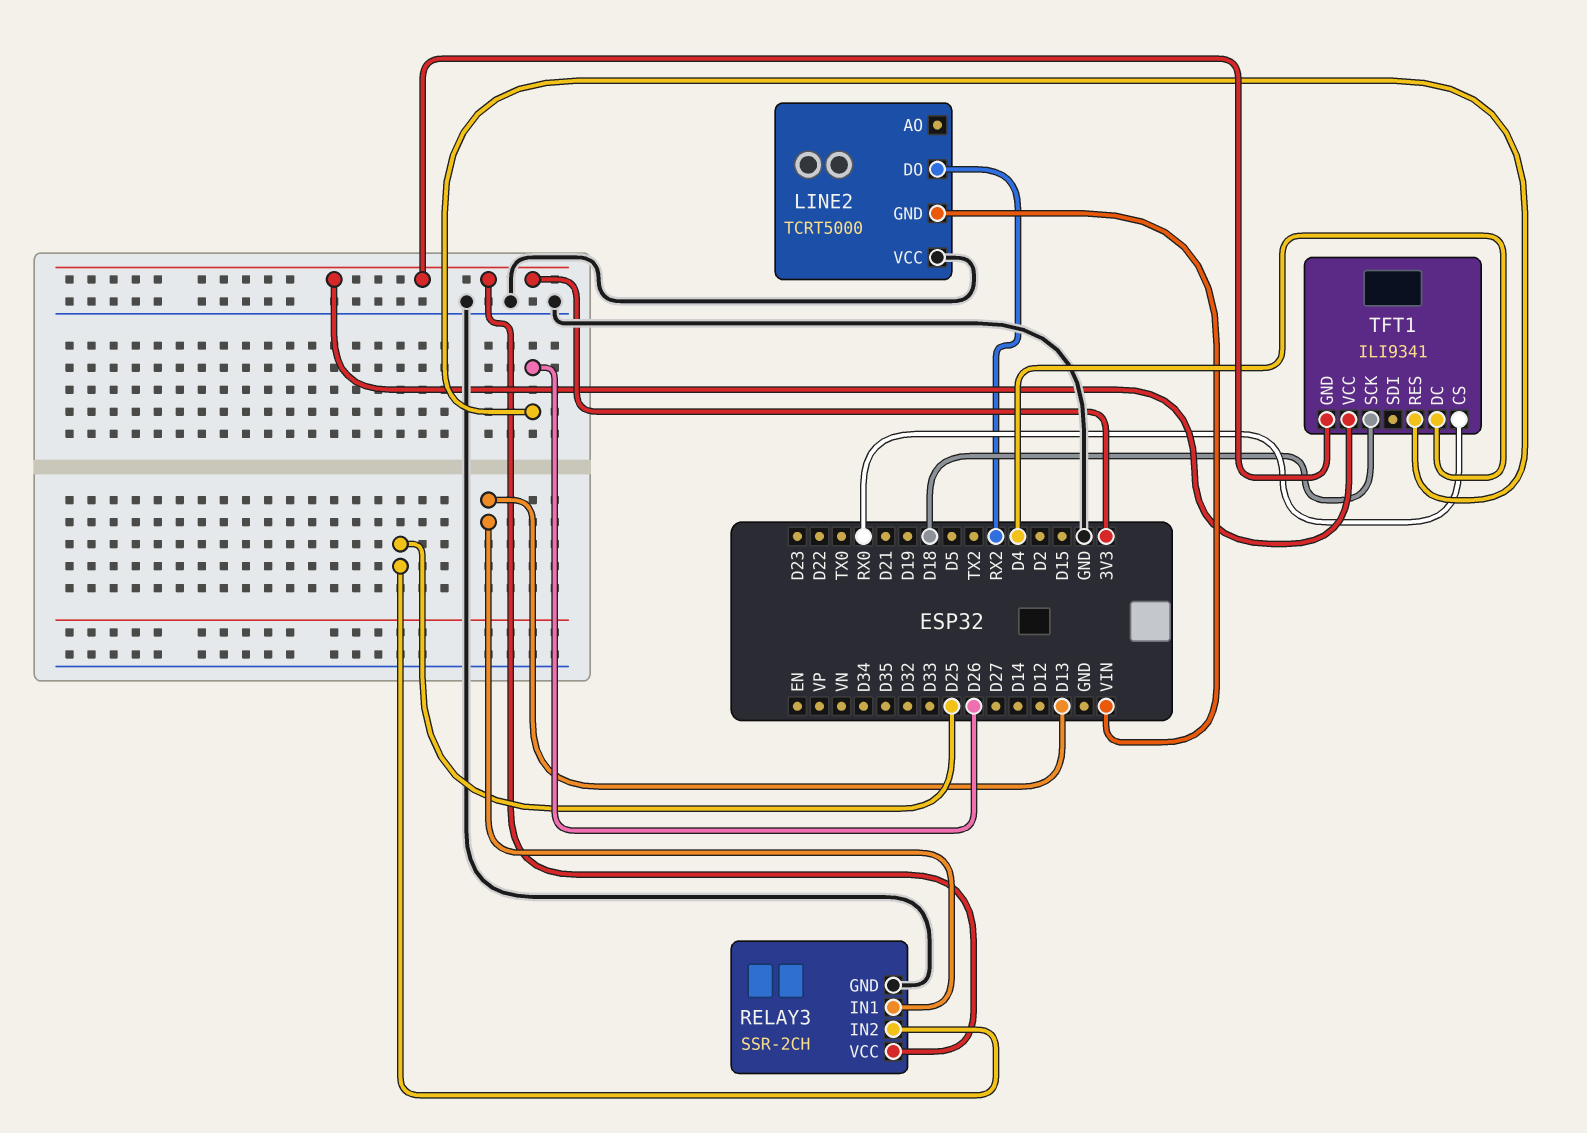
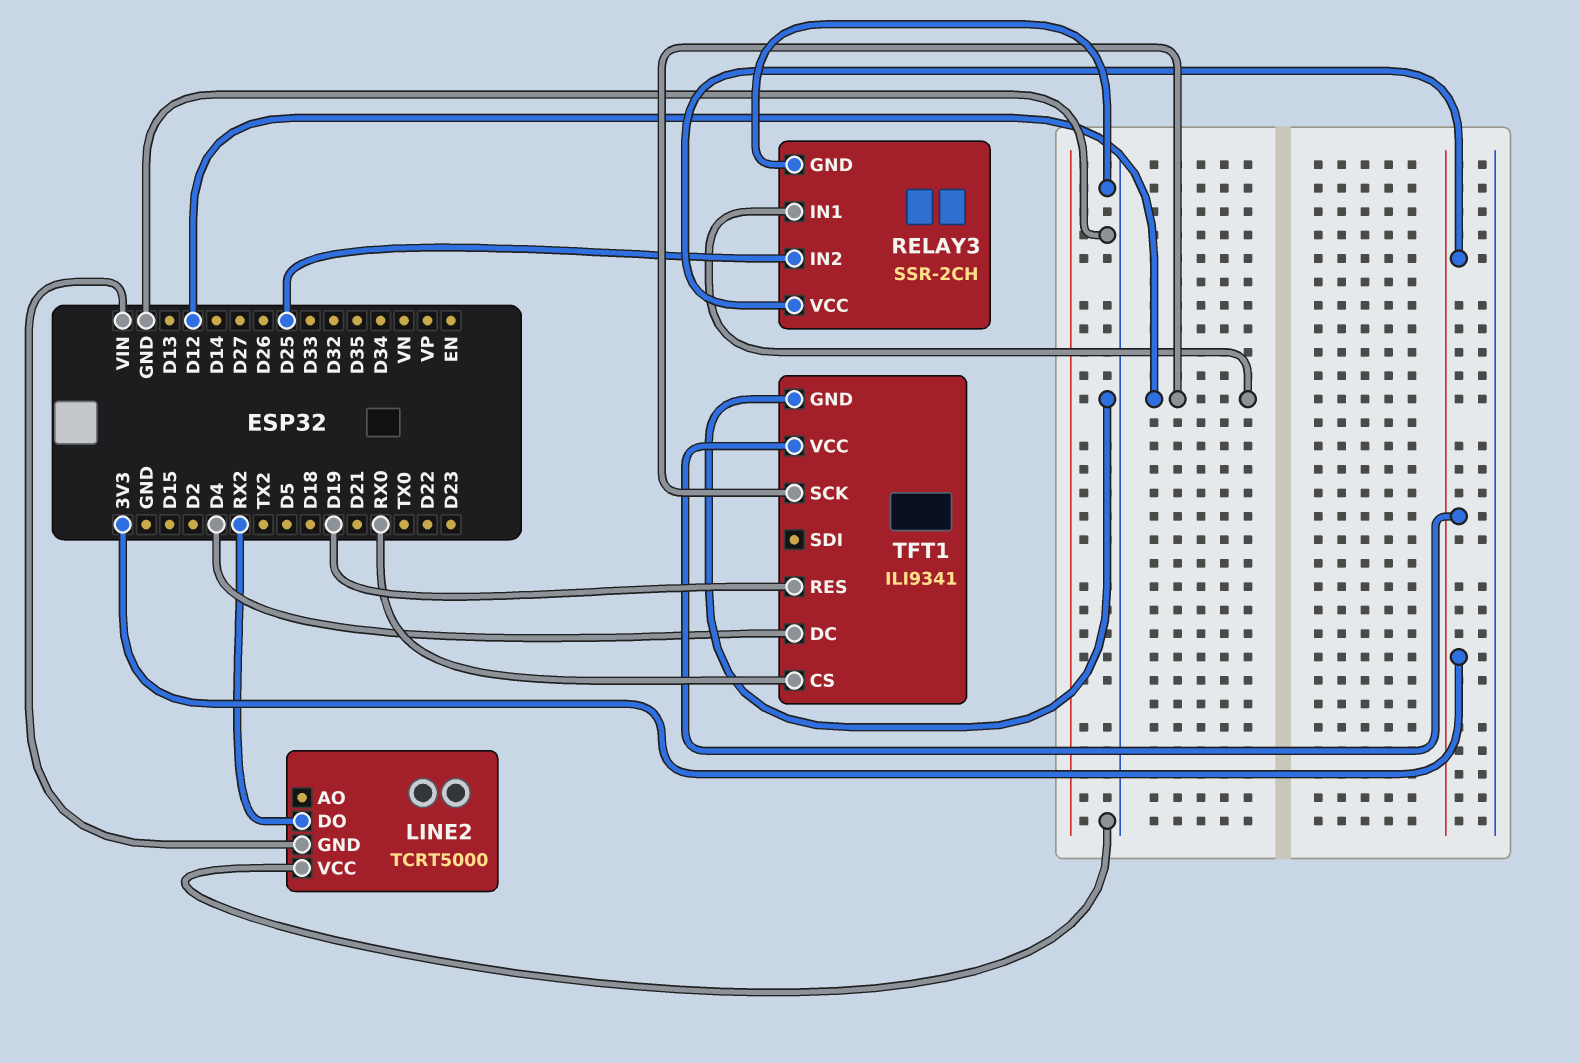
RELAY3 pin IN1: D13 -> D12
TFT1 pin GND: 3V3 -> GND
TFT1 pin RES: D26 -> D19
TFT1 pin SCK: D18 -> D12

